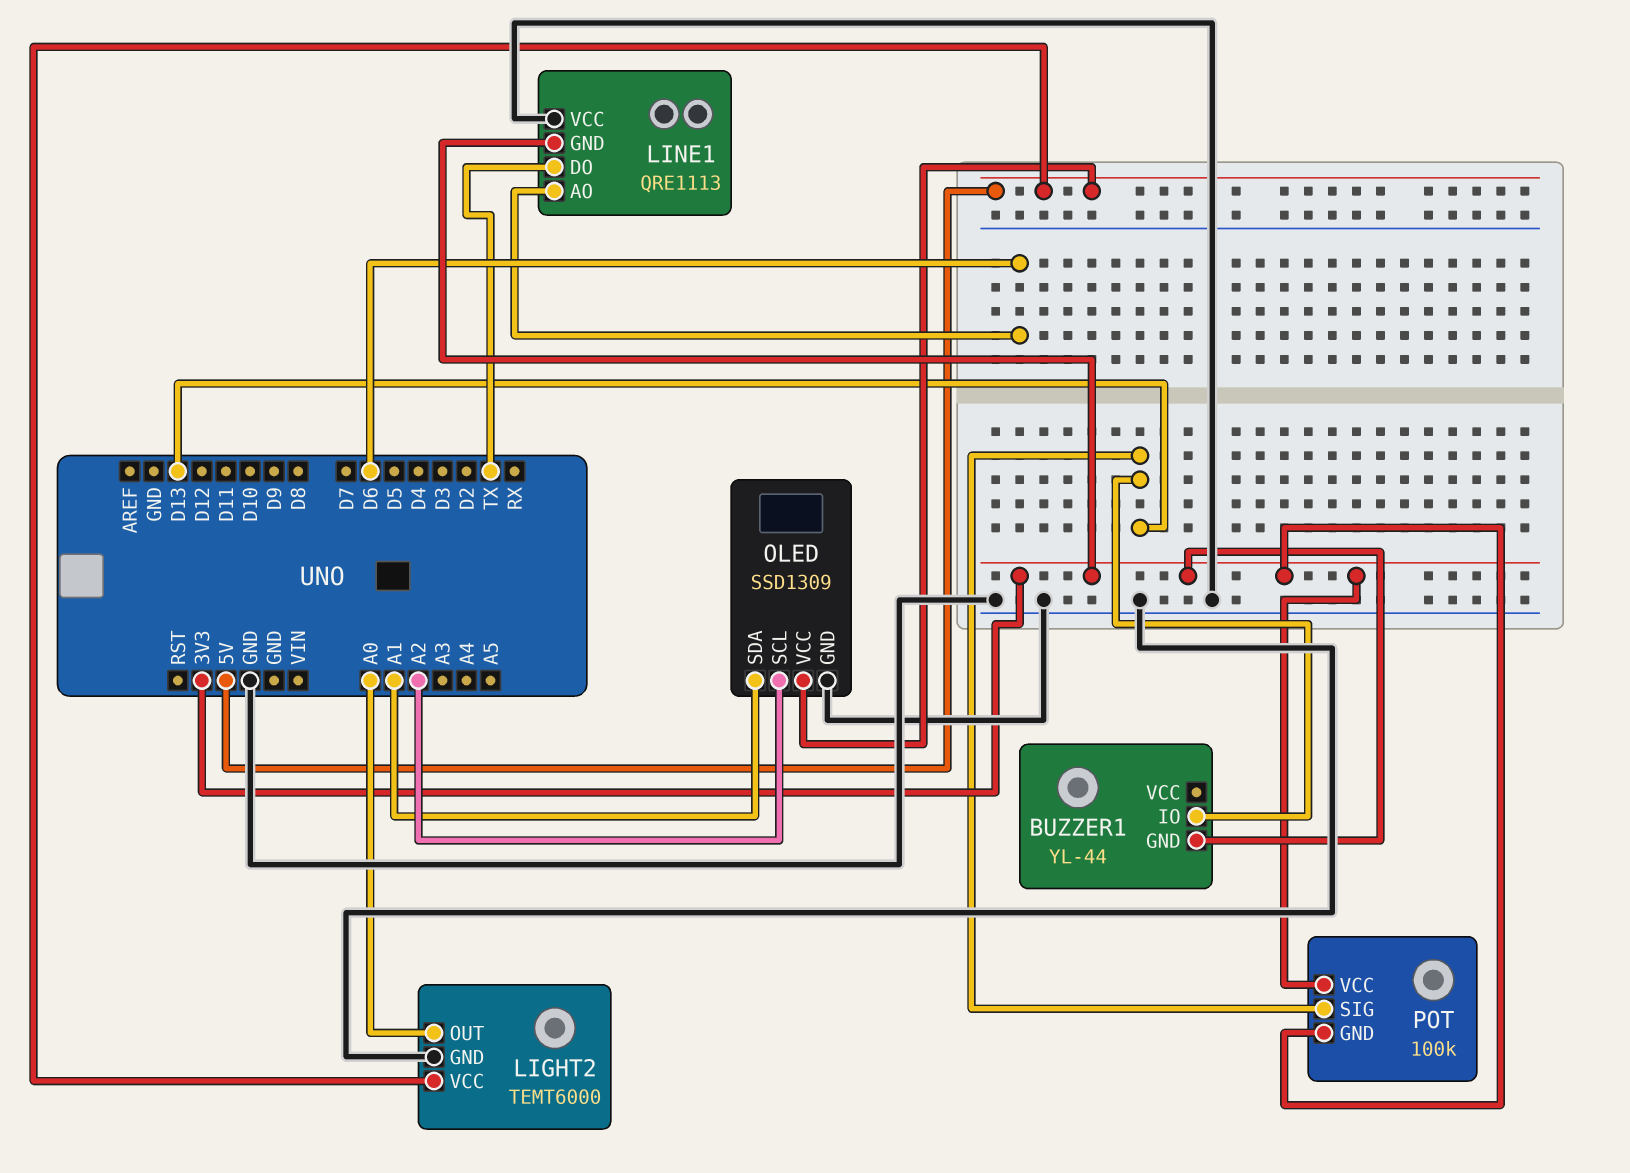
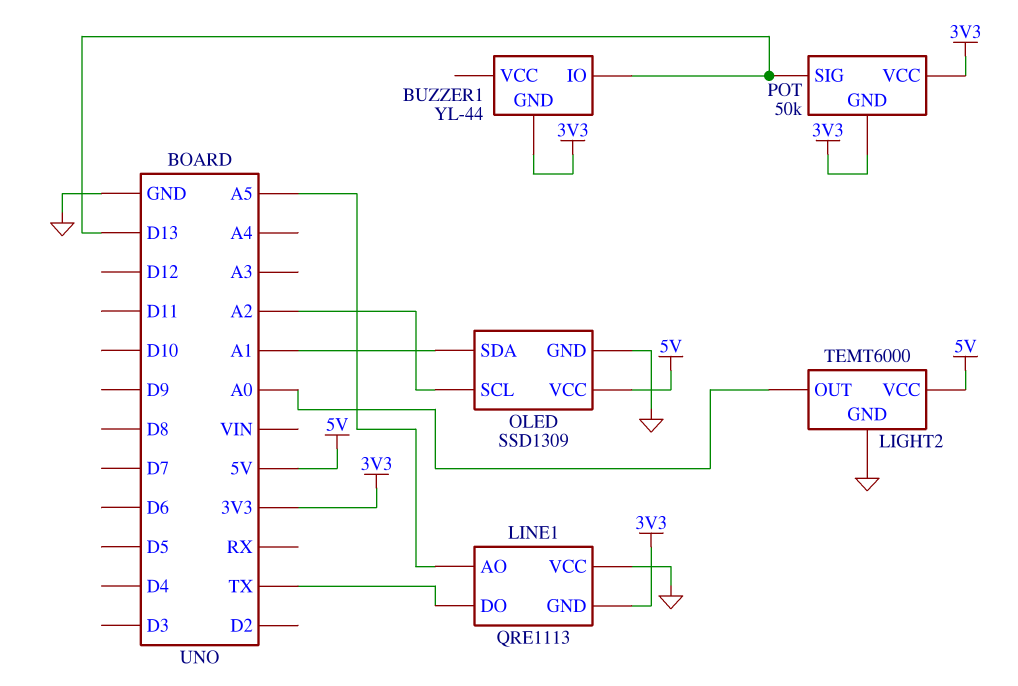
LINE1 pin AO: D6 -> A5
POT: 100k -> 50k

